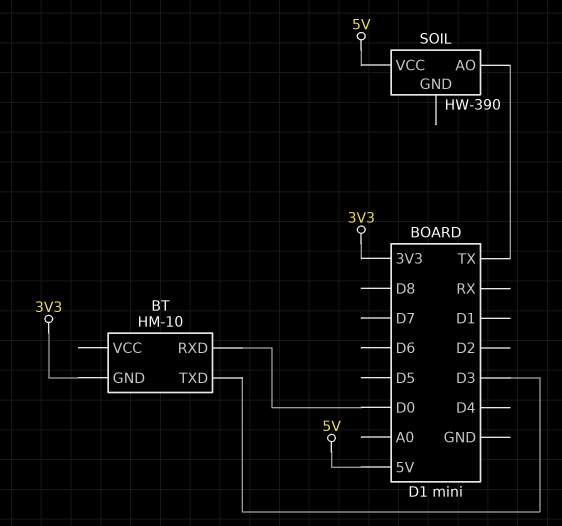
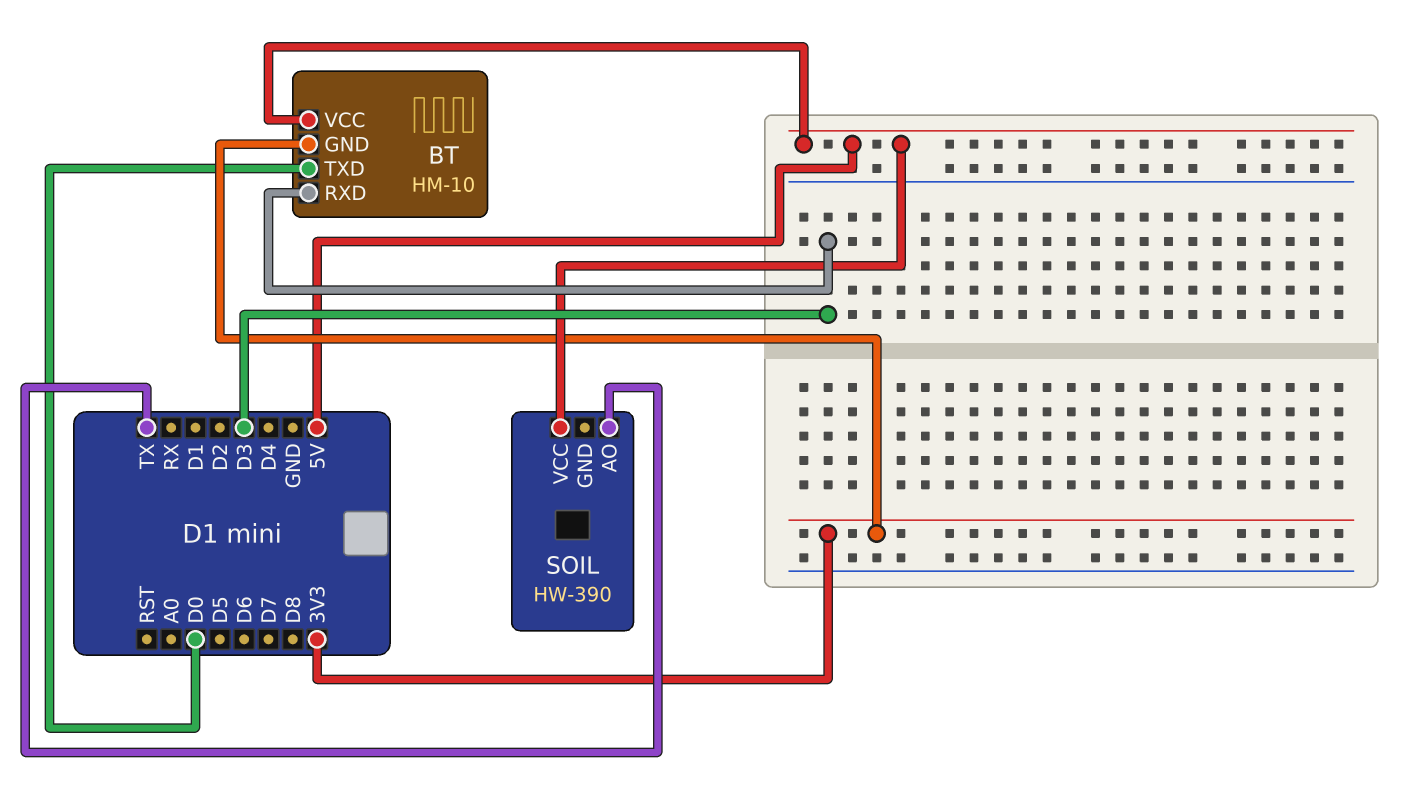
BT pin RXD: D0 -> D3
BT pin TXD: D3 -> D0
BT pin VCC: none -> 5V

